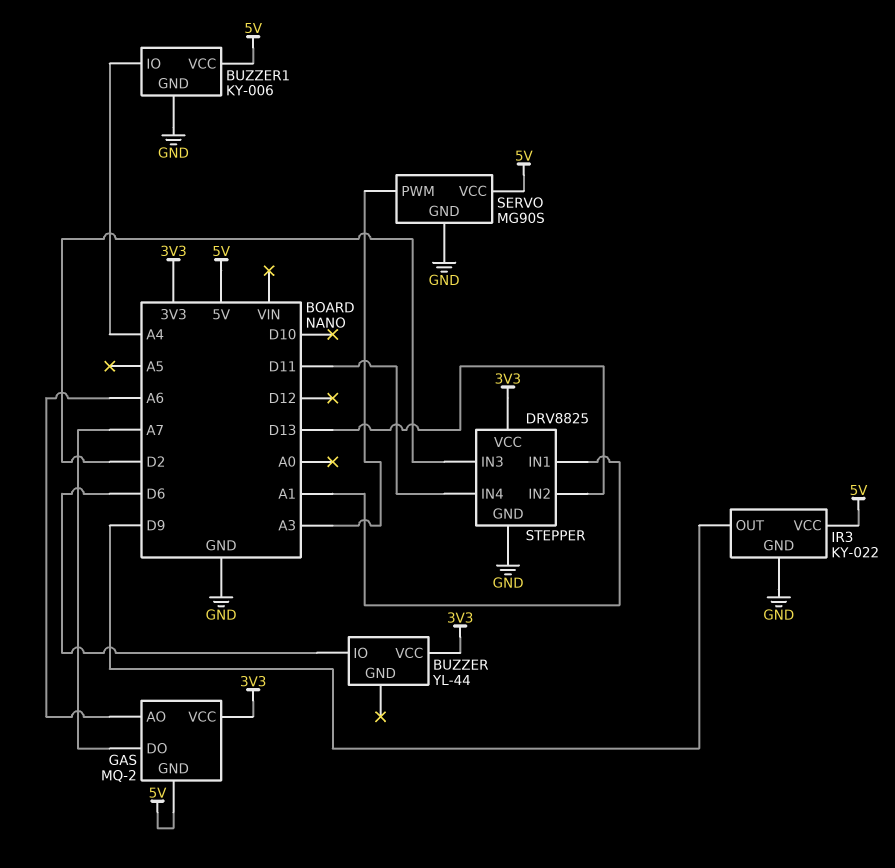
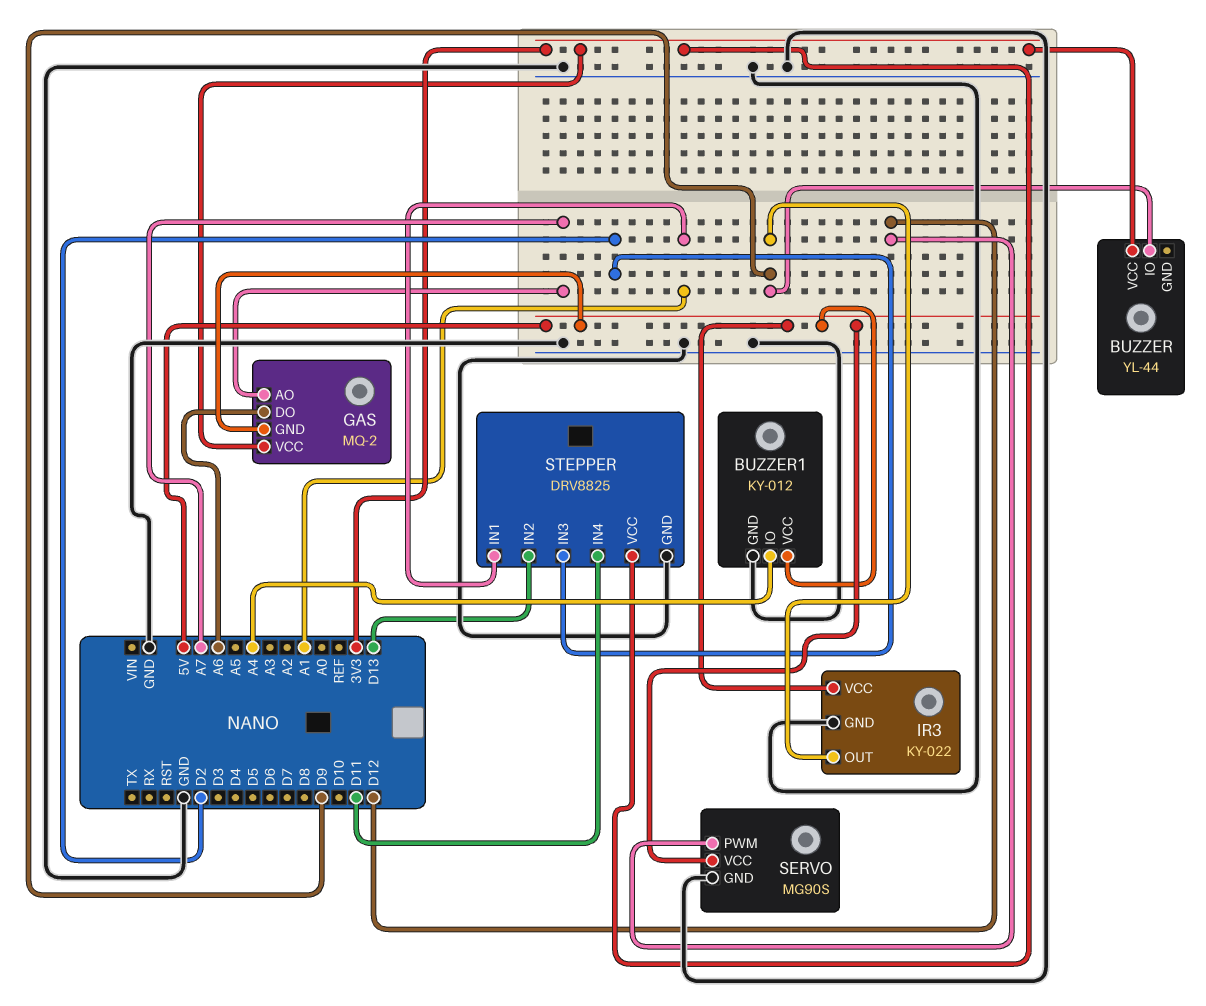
BUZZER pin IO: D6 -> D9
BUZZER1: KY-006 -> KY-012
GAS pin AO: A6 -> A7
GAS pin DO: A7 -> A6
SERVO pin PWM: A3 -> D12

